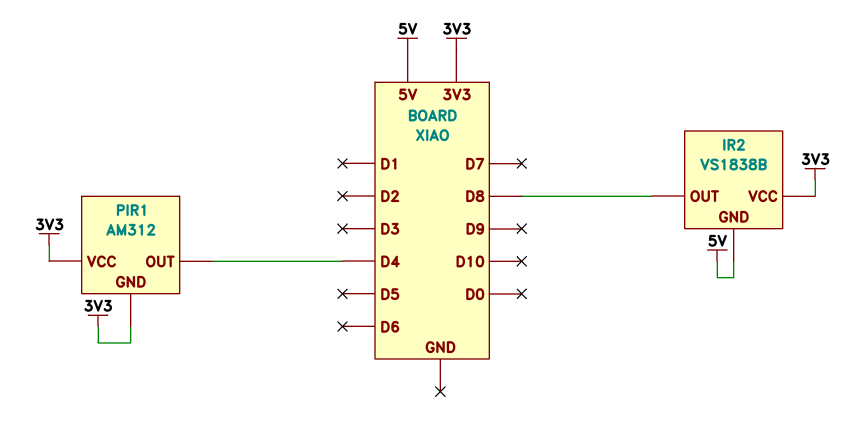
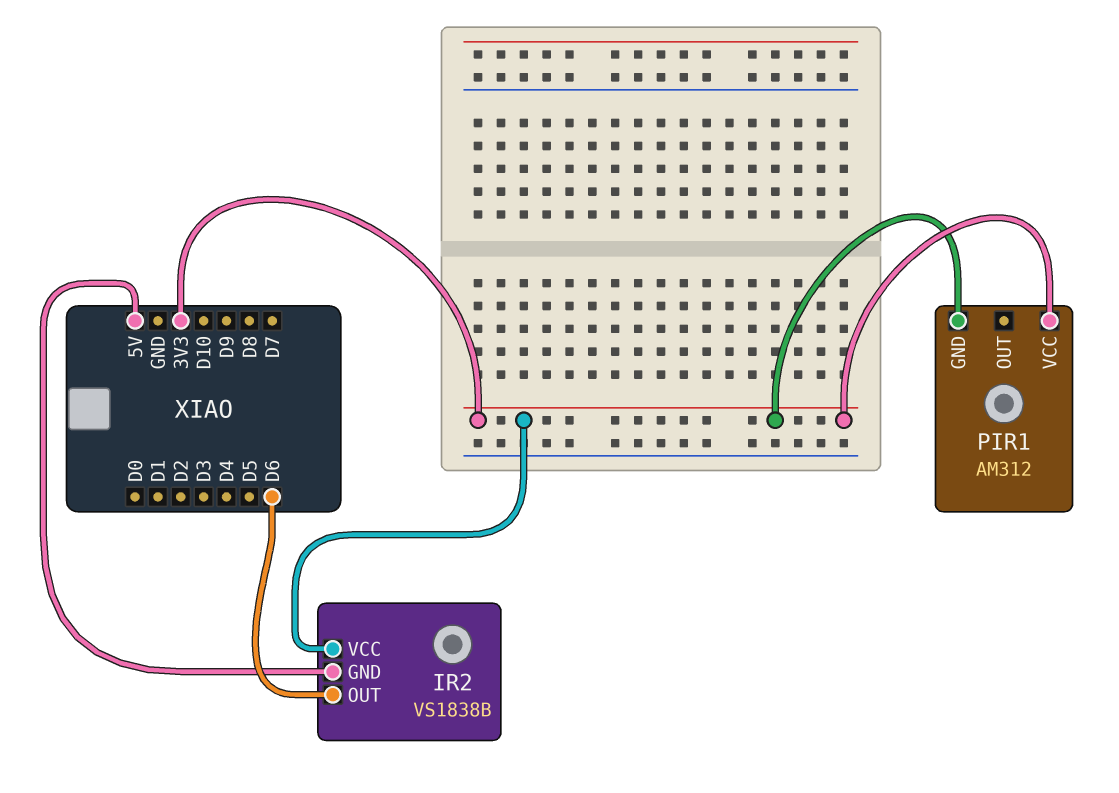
IR2 pin OUT: D8 -> D6
PIR1 pin OUT: D4 -> none

